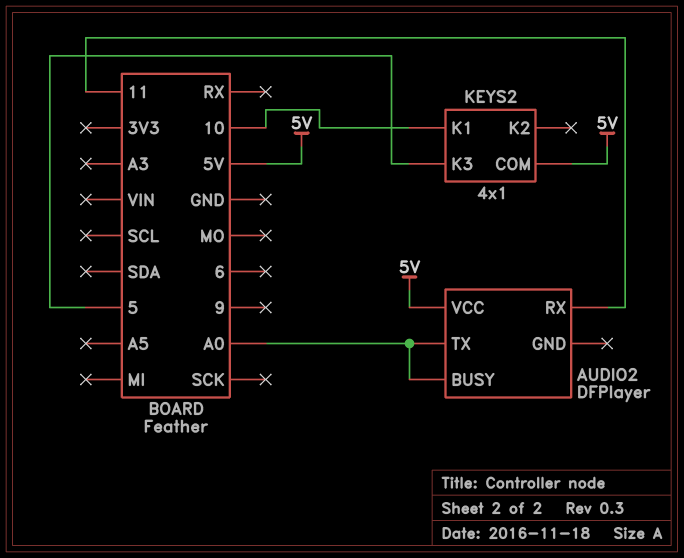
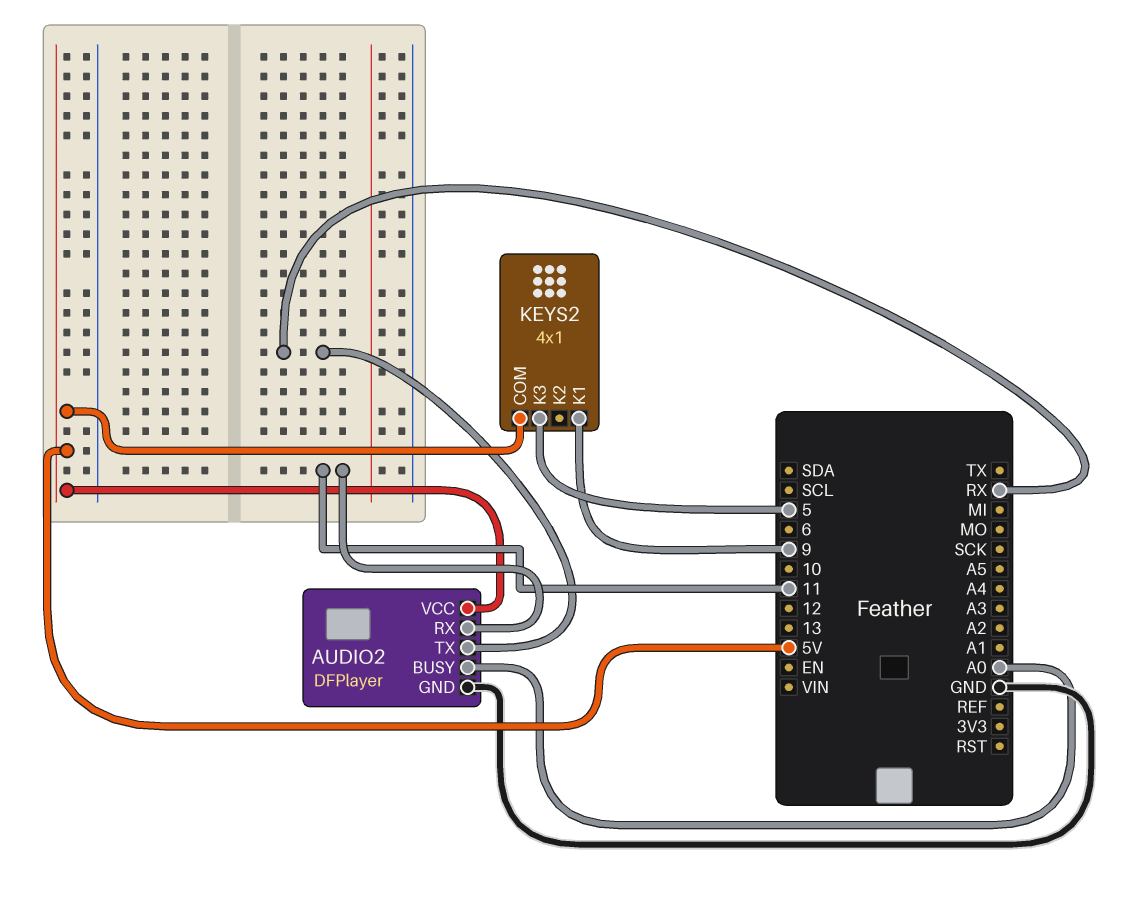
AUDIO2 pin GND: none -> GND
AUDIO2 pin TX: A0 -> RX
KEYS2 pin K1: 10 -> 9

